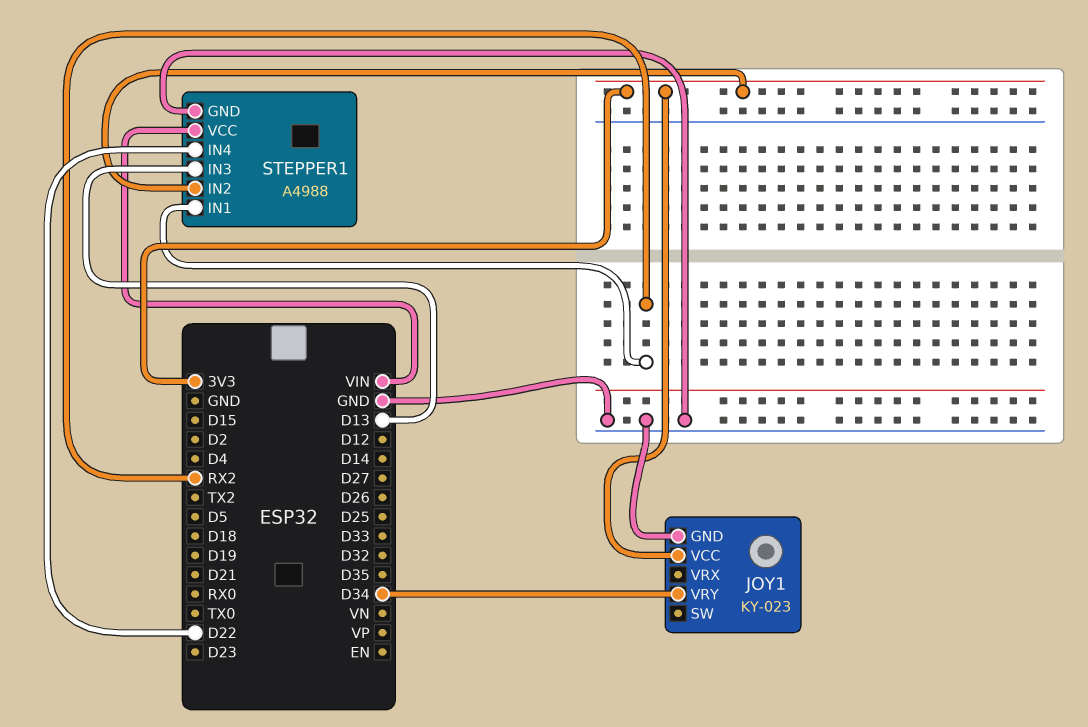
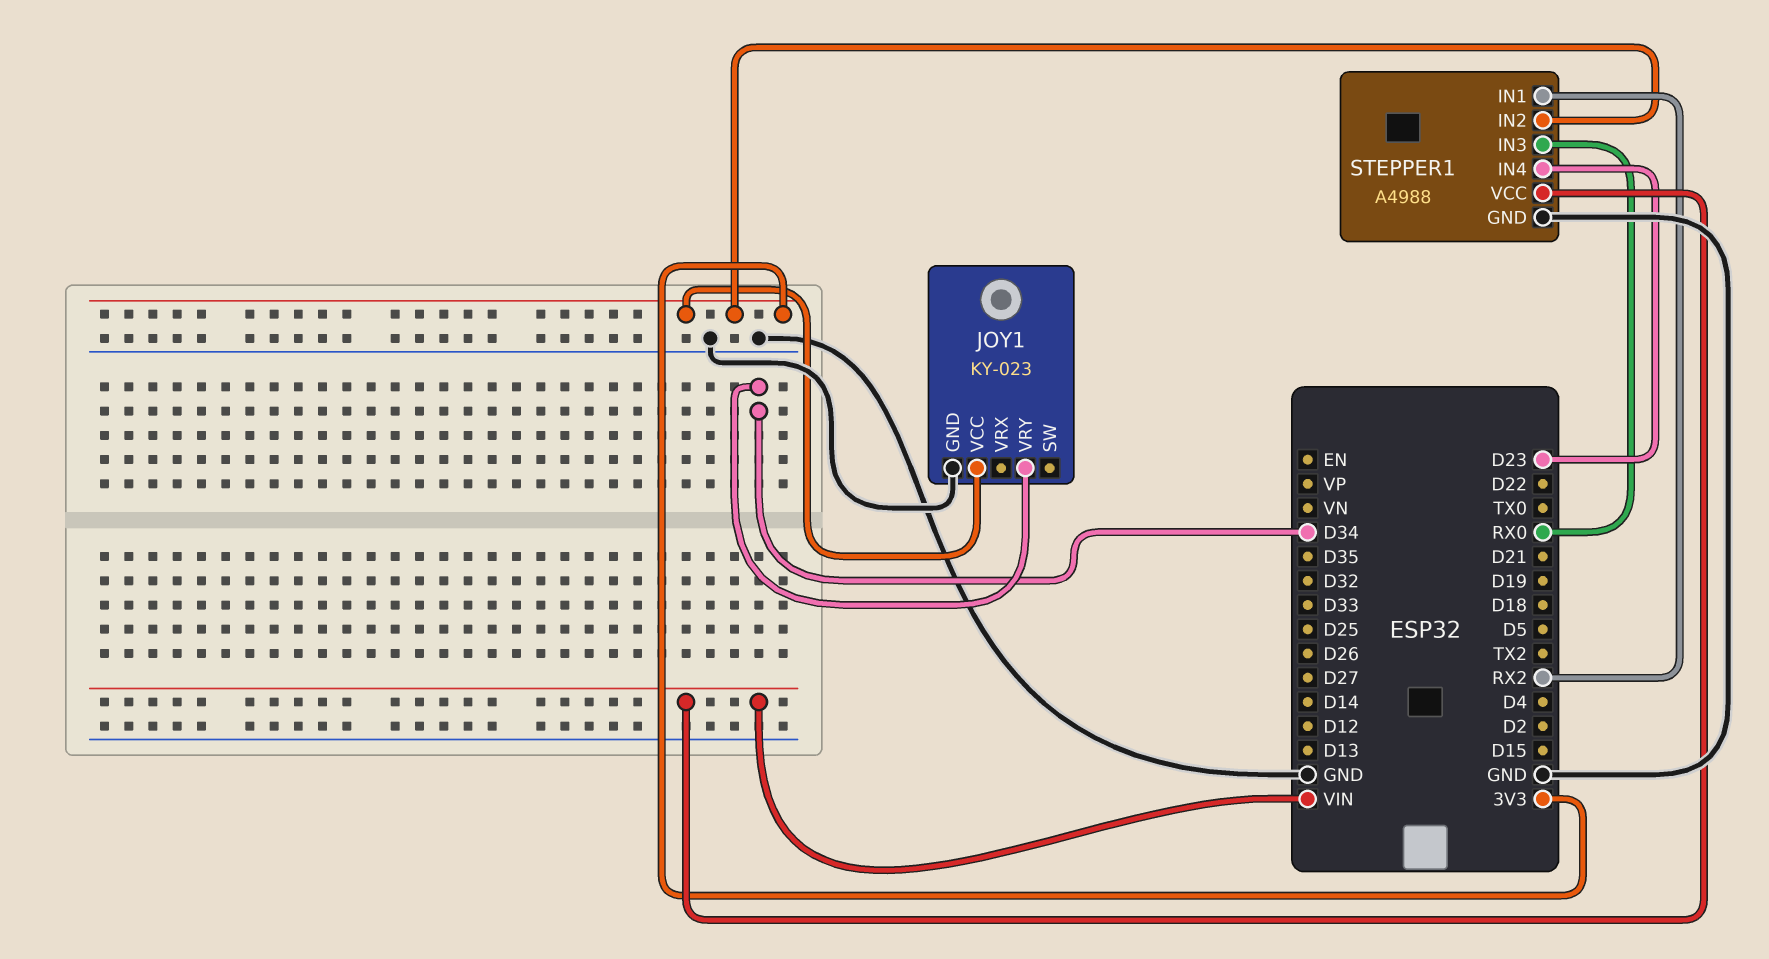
STEPPER1 pin IN3: D13 -> RX0
STEPPER1 pin IN4: D22 -> D23

